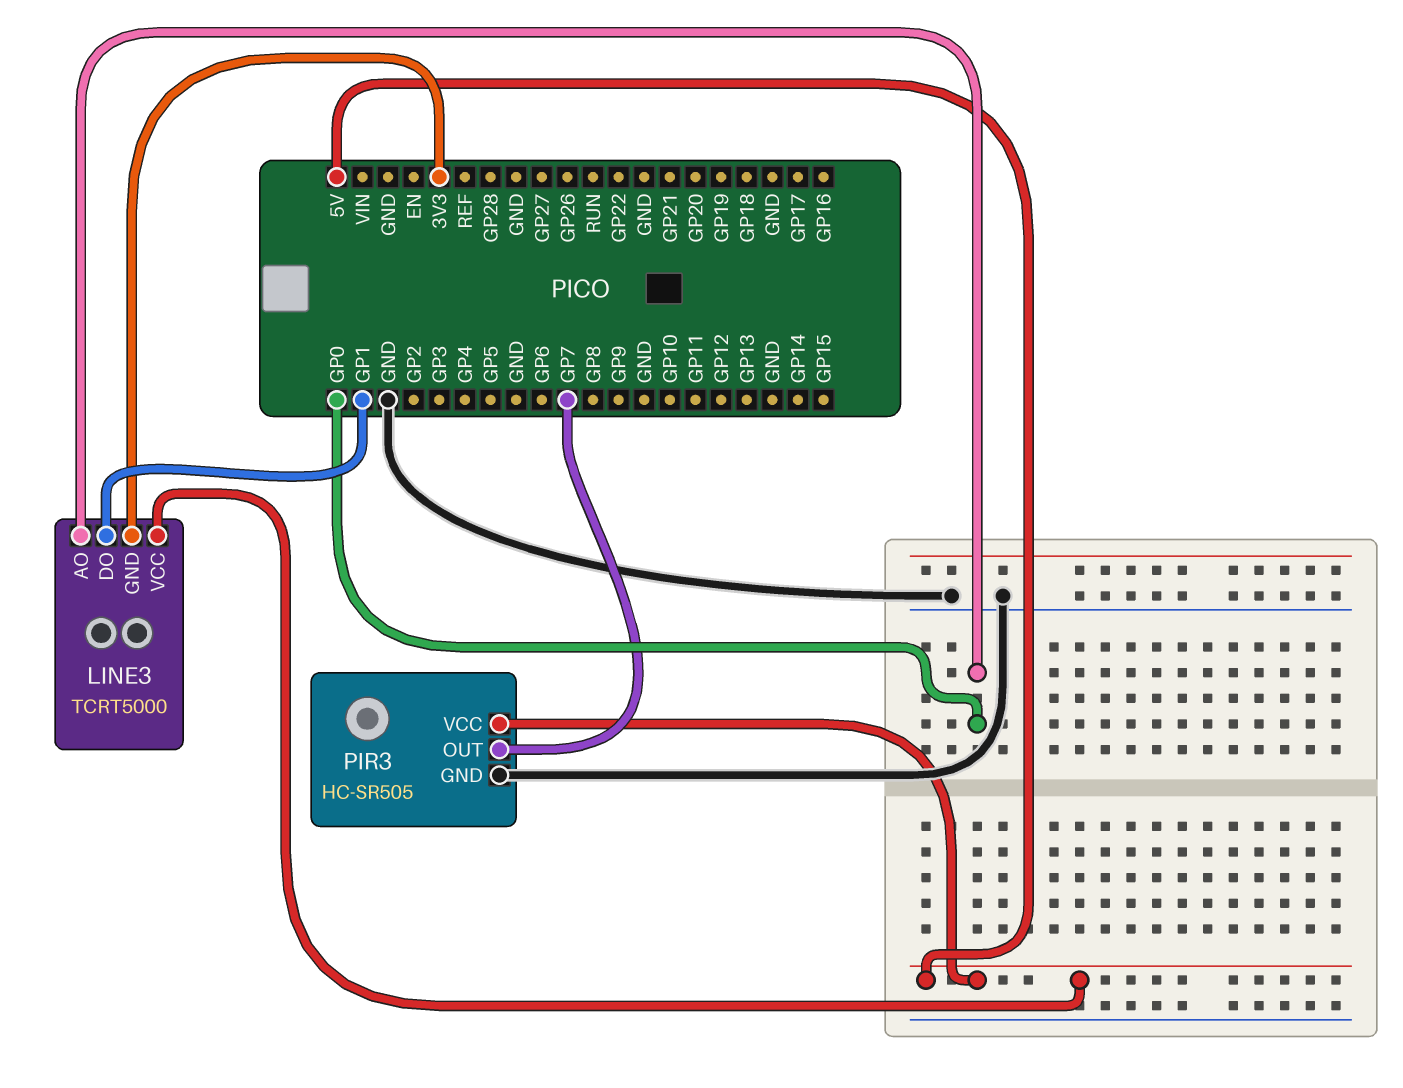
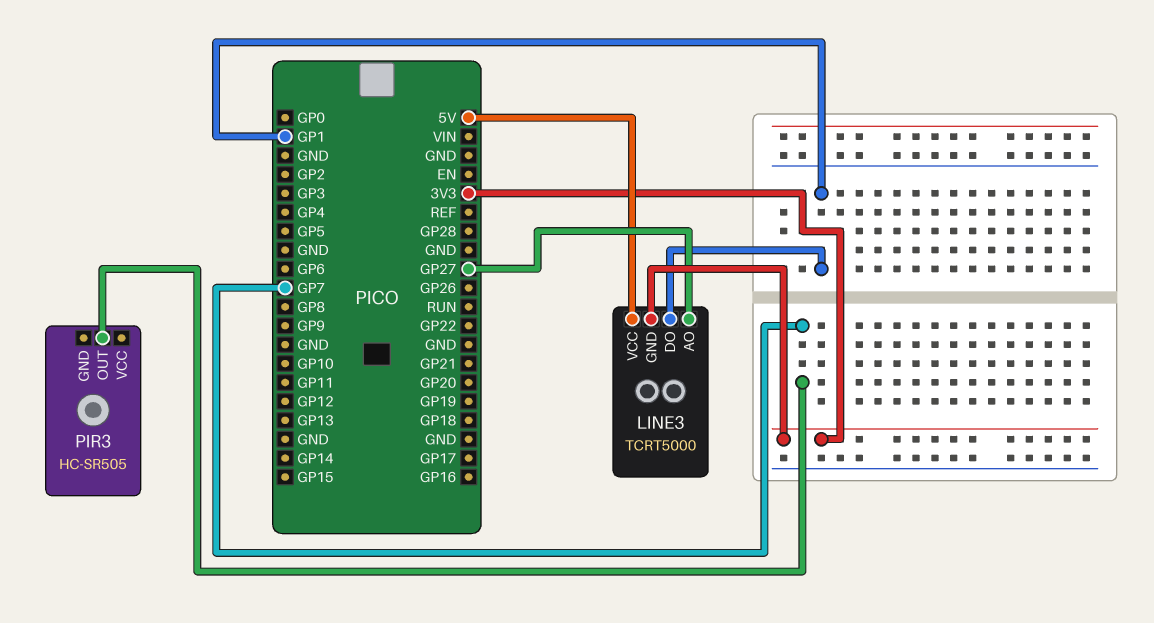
LINE3 pin AO: GP0 -> GP27
PIR3 pin GND: GND -> none
PIR3 pin VCC: 5V -> none

